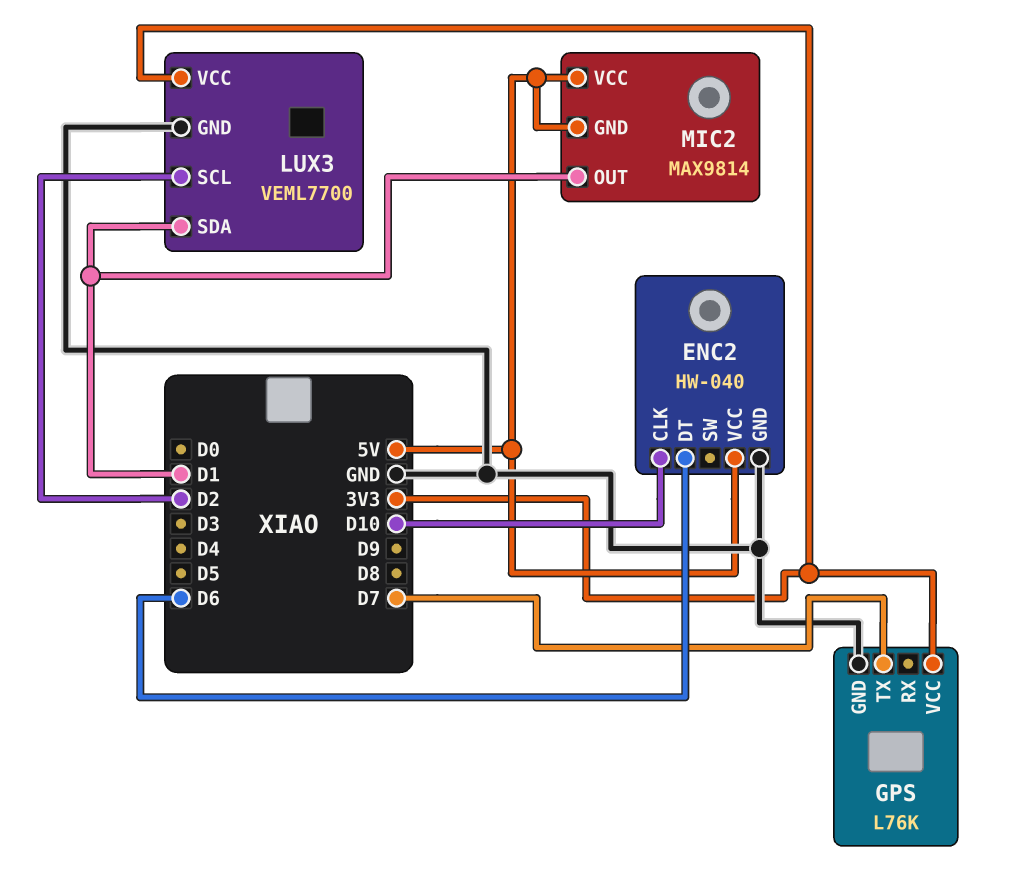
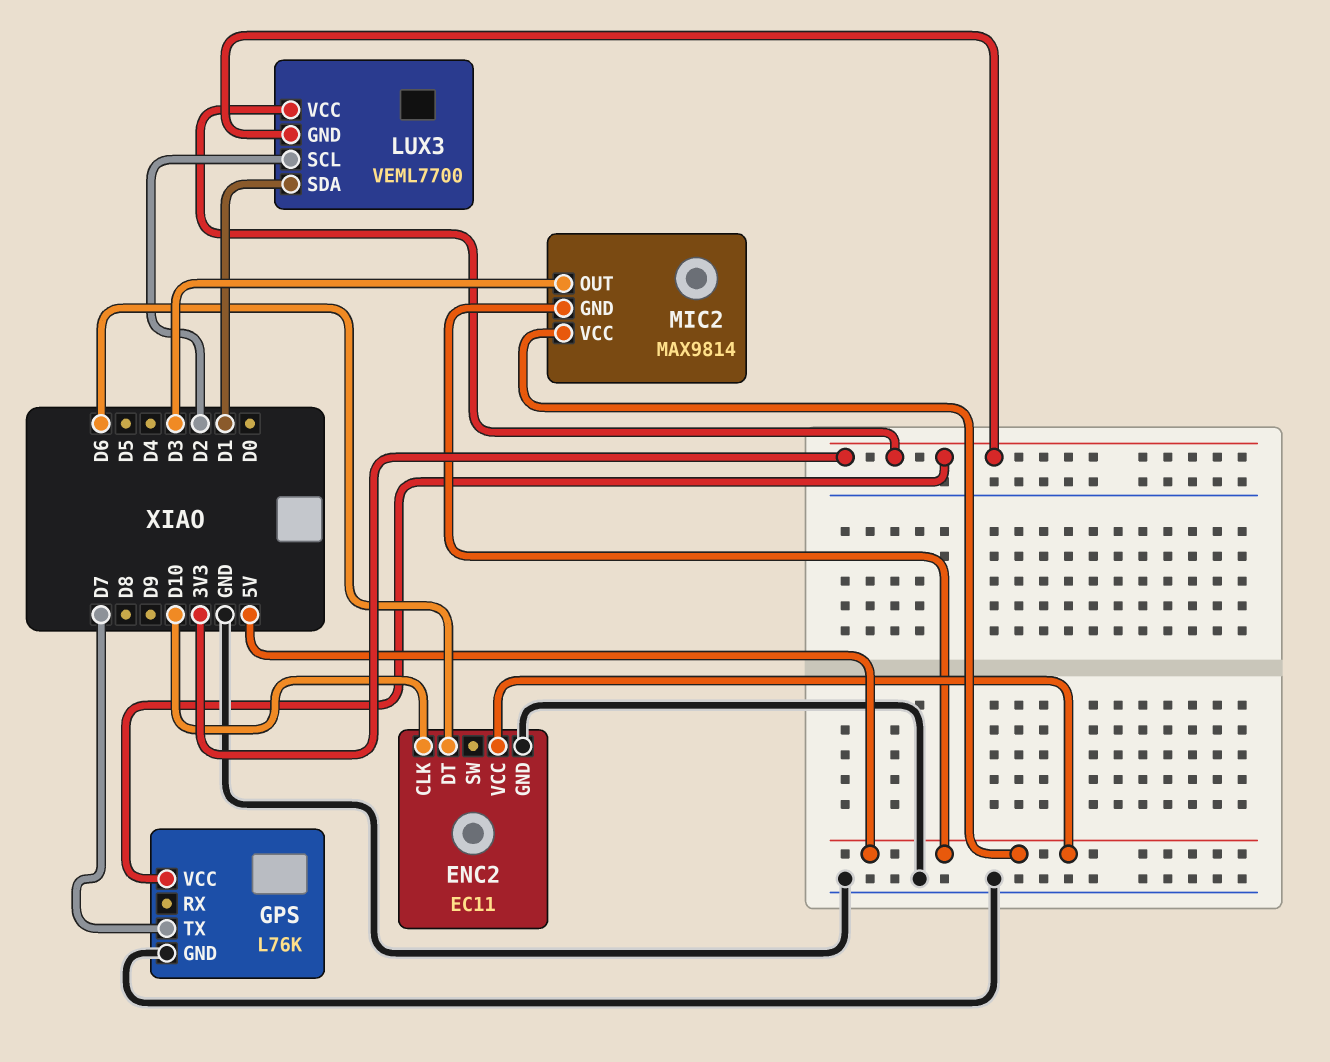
ENC2: HW-040 -> EC11
LUX3 pin GND: GND -> 3V3
MIC2 pin OUT: D1 -> D3

